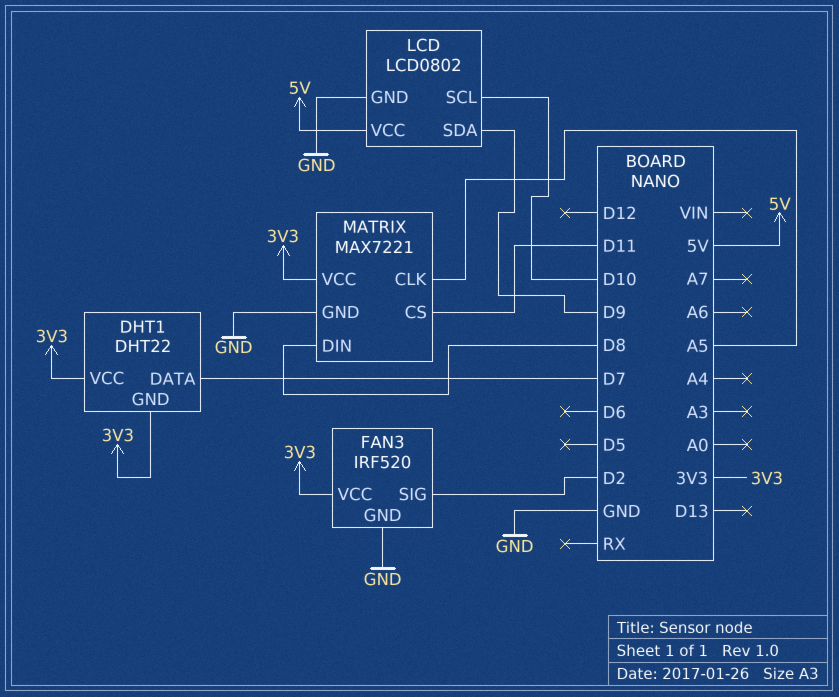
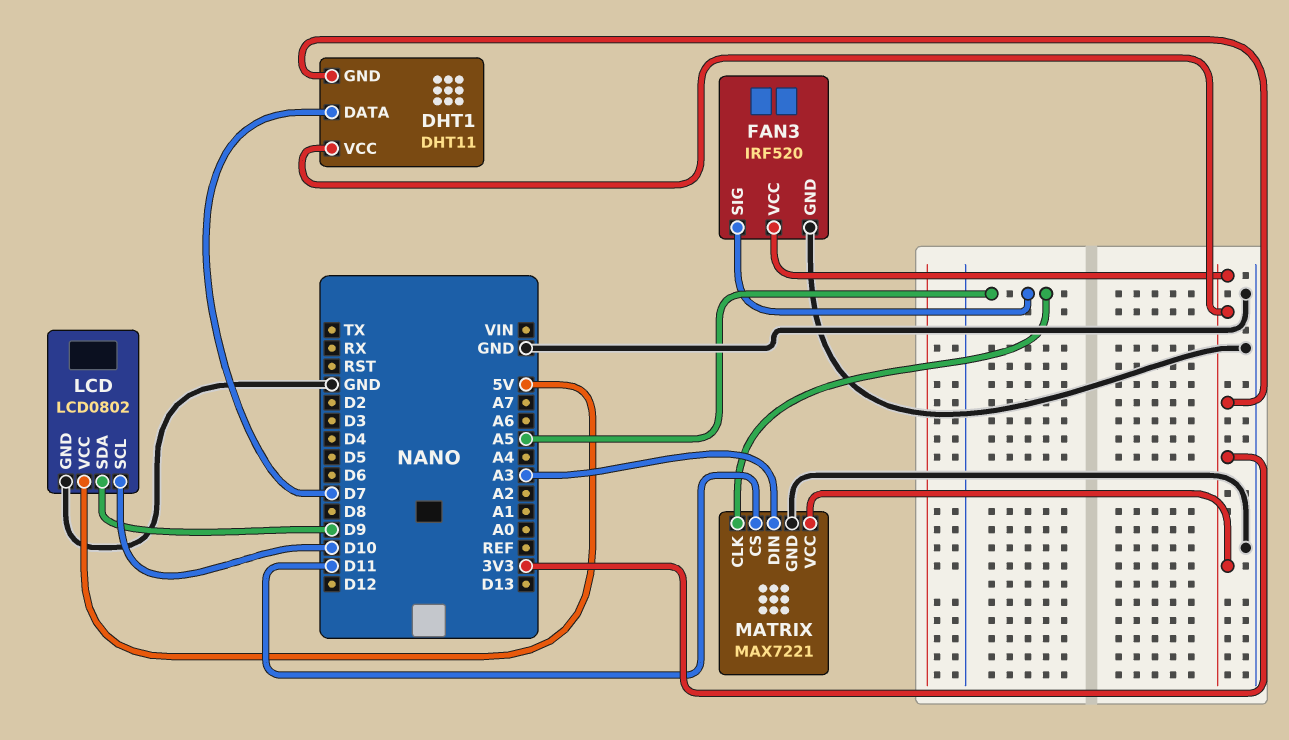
DHT1: DHT22 -> DHT11
FAN3 pin SIG: D2 -> A5
MATRIX pin DIN: D8 -> A3

